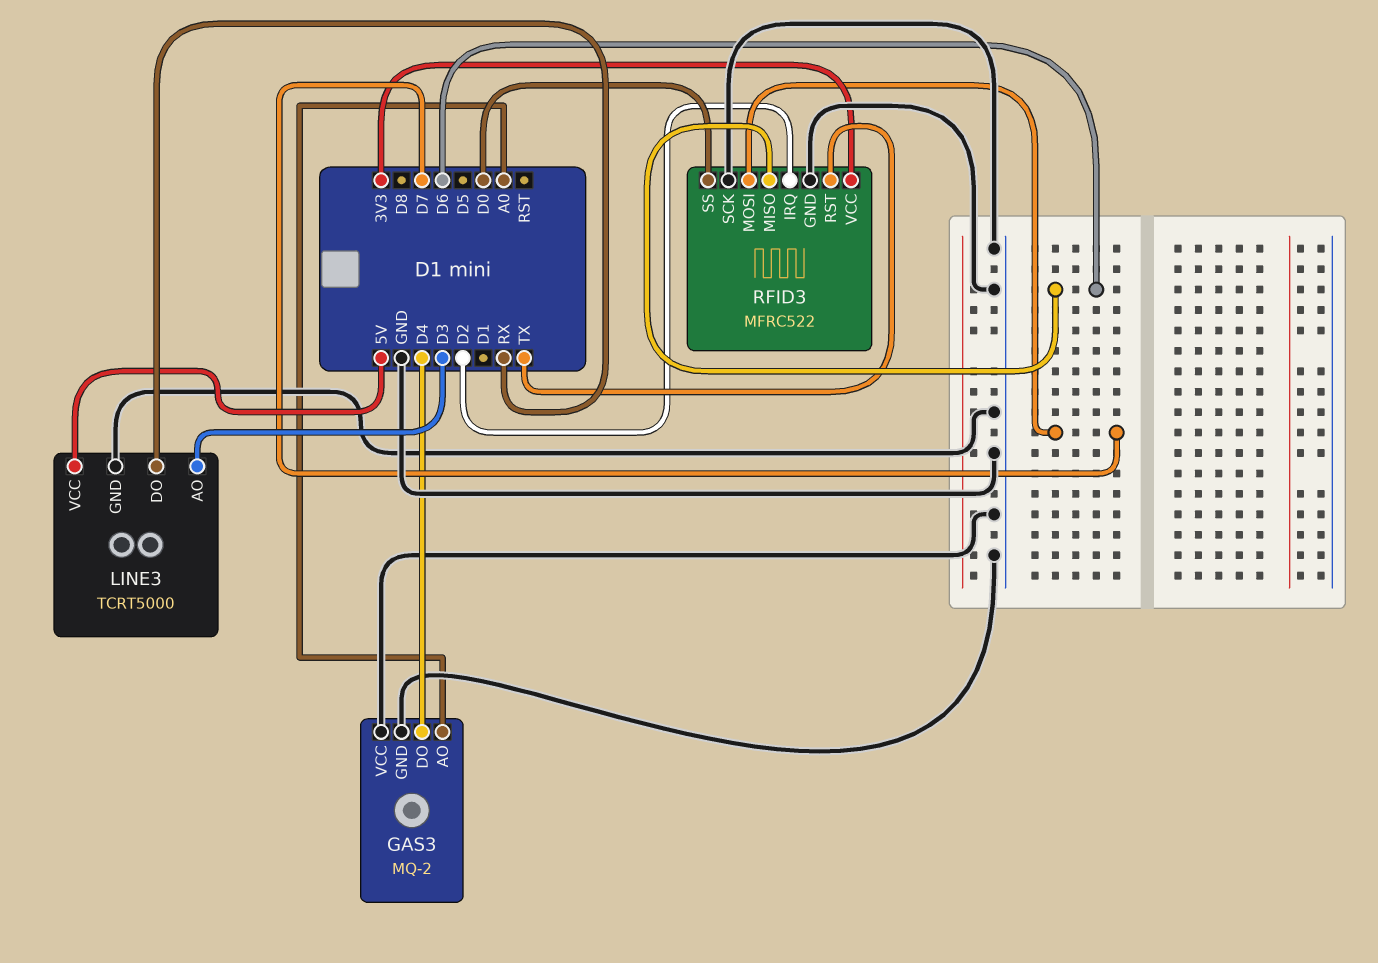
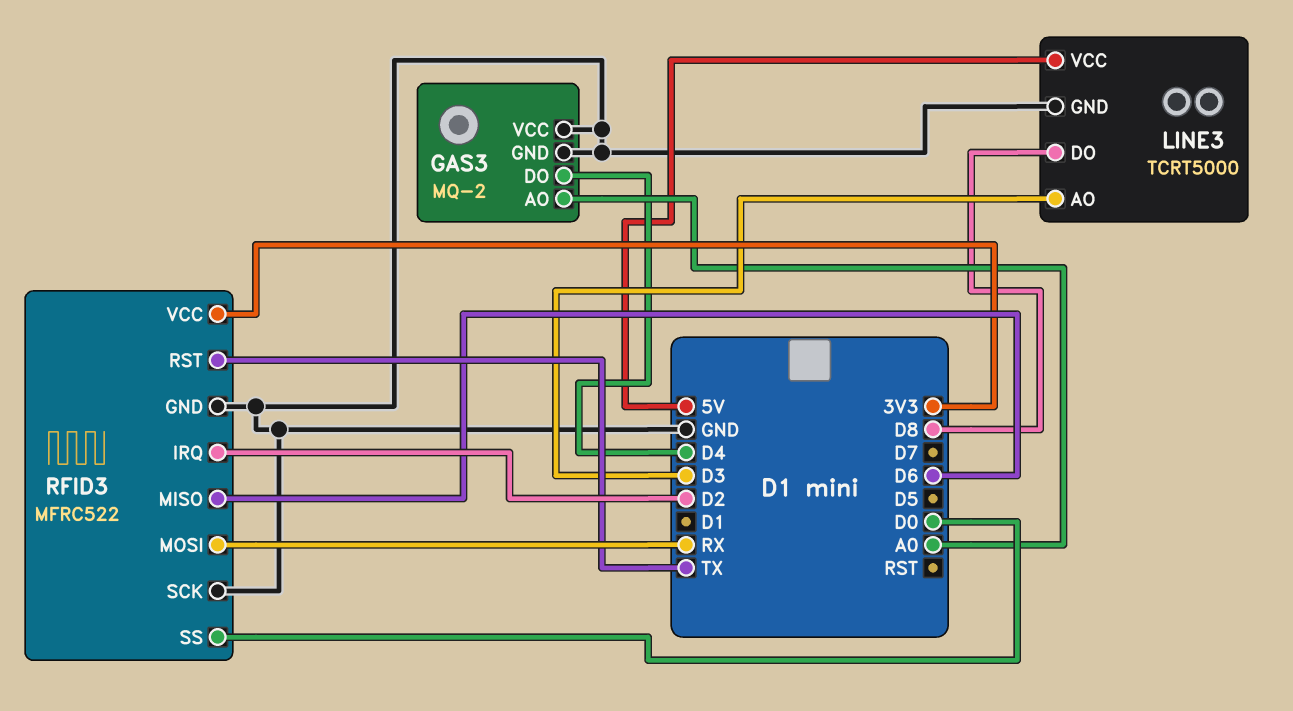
LINE3 pin DO: RX -> D8
RFID3 pin MOSI: D7 -> RX

